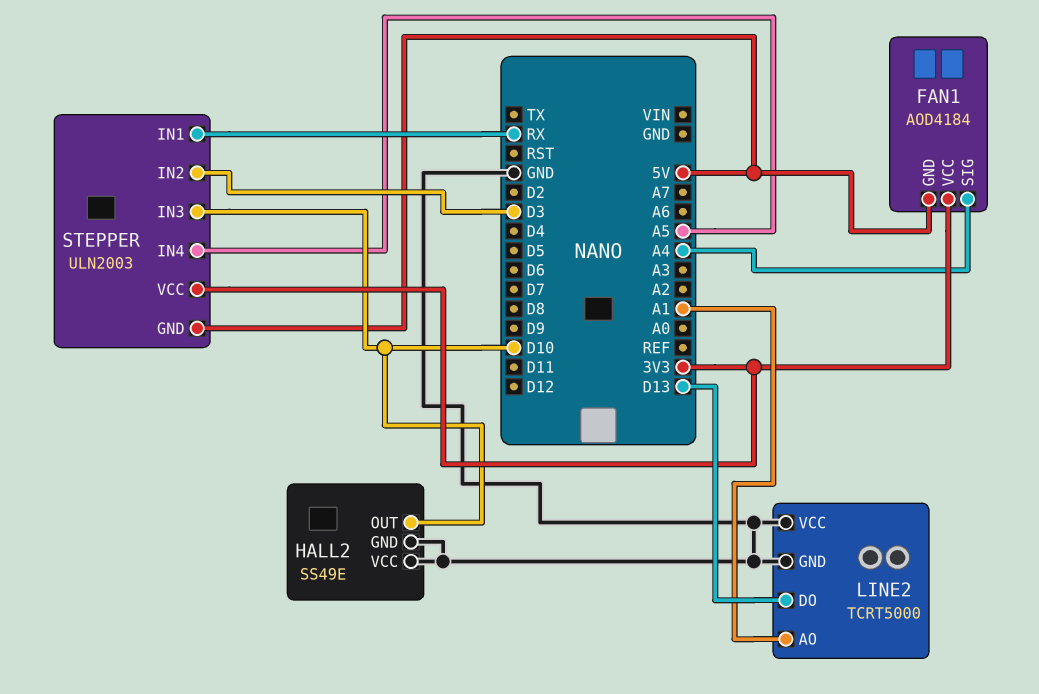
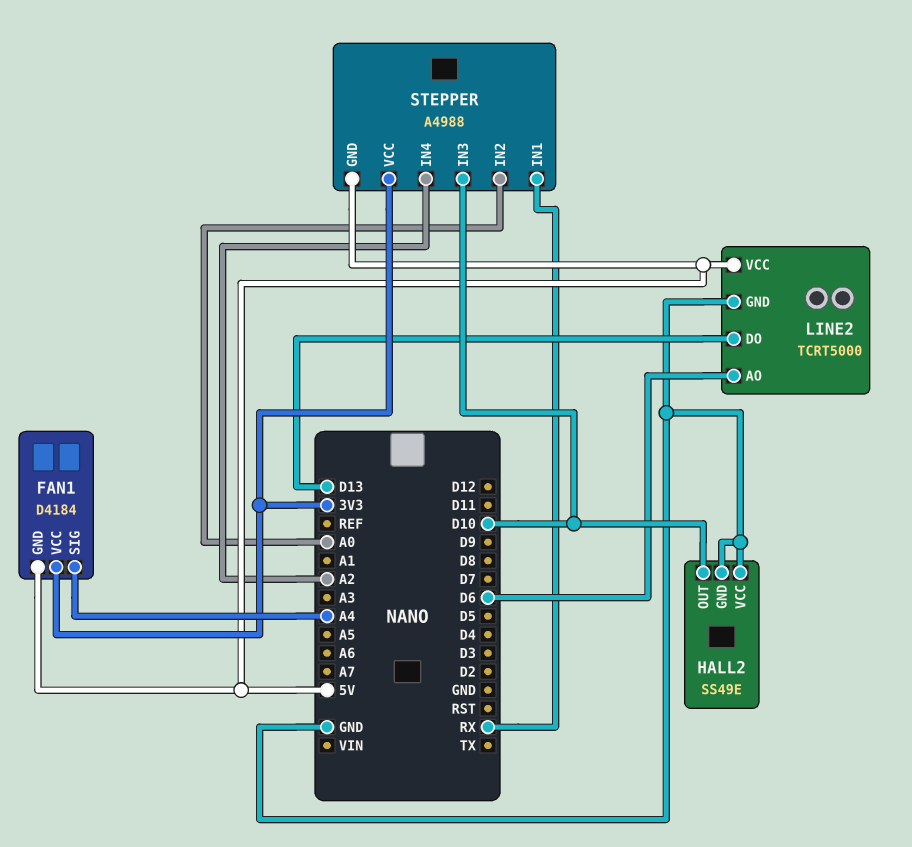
FAN1: AOD4184 -> D4184
LINE2 pin AO: A1 -> D6
LINE2 pin VCC: GND -> 5V
STEPPER: ULN2003 -> A4988
STEPPER pin IN2: D3 -> A0
STEPPER pin IN4: A5 -> A2

